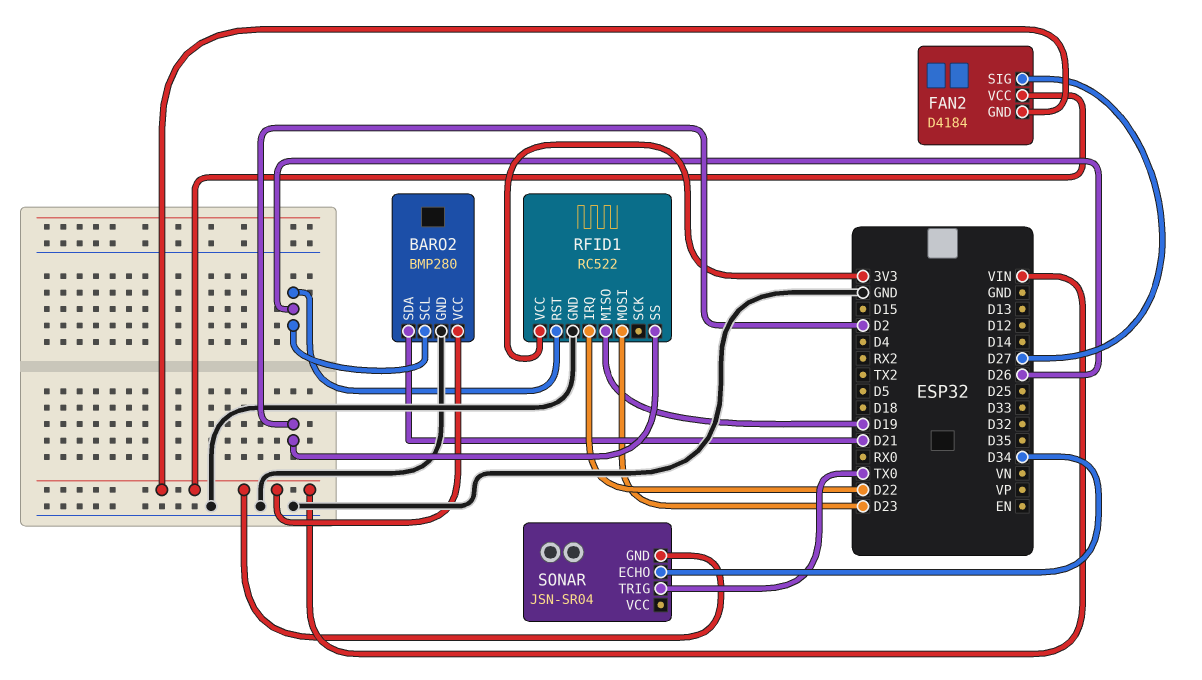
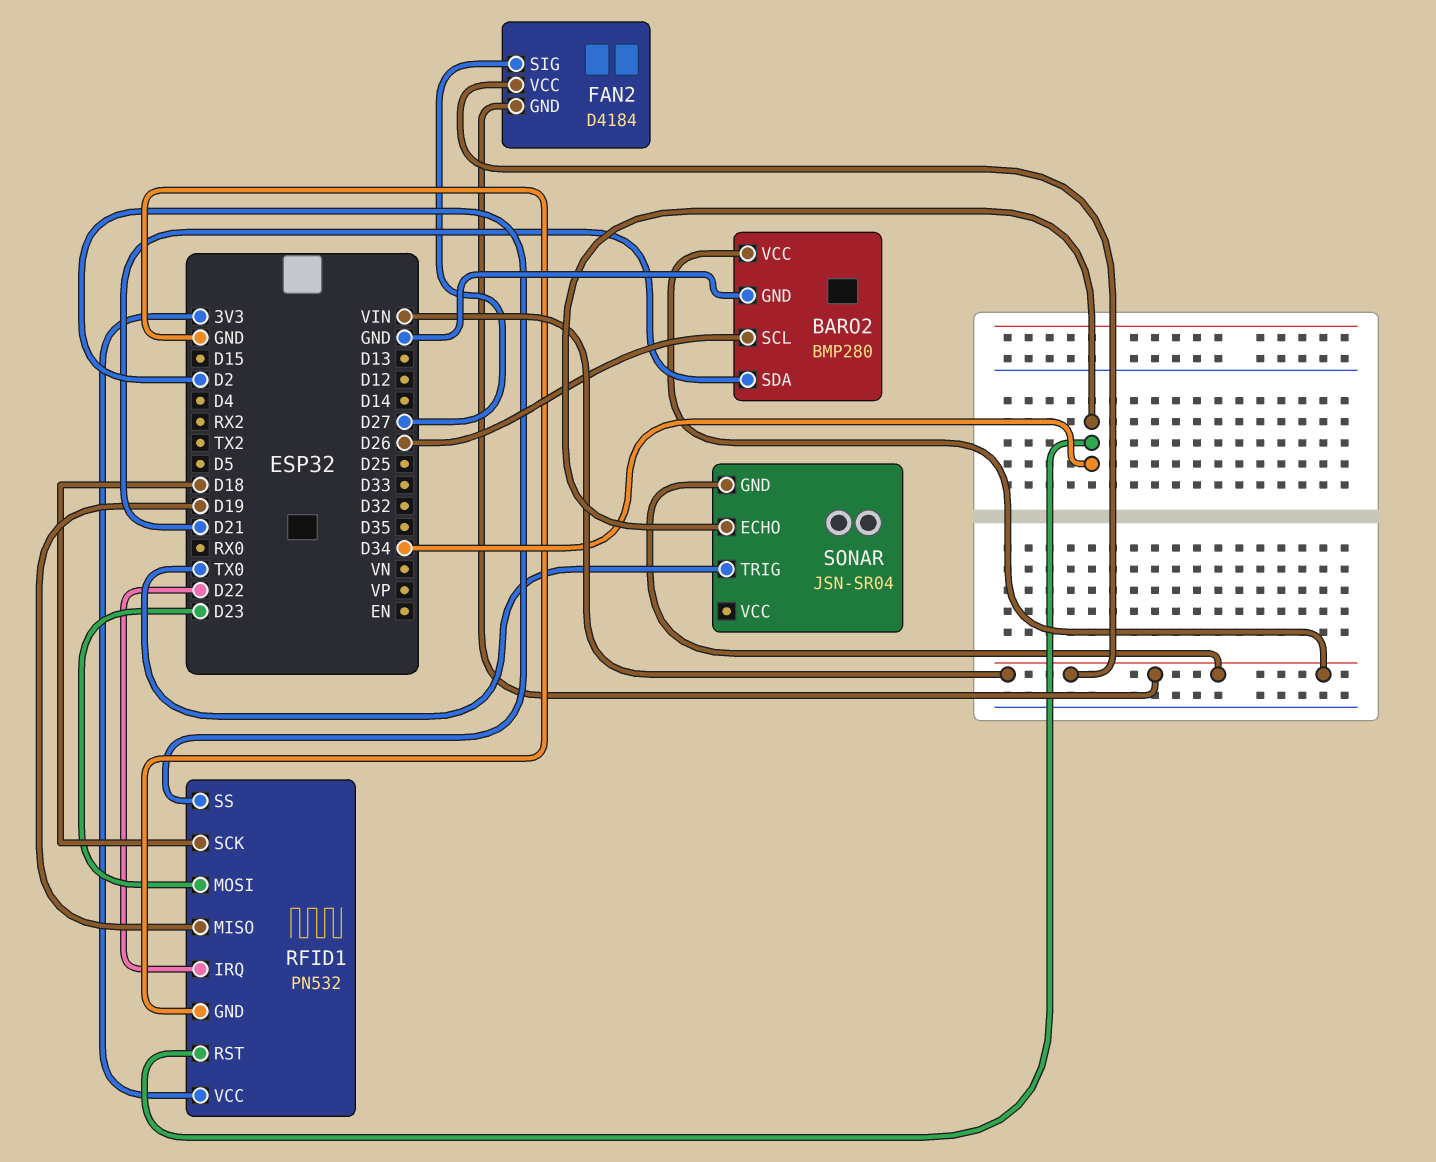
RFID1: RC522 -> PN532
RFID1 pin RST: D26 -> D34
RFID1 pin SCK: none -> D18

